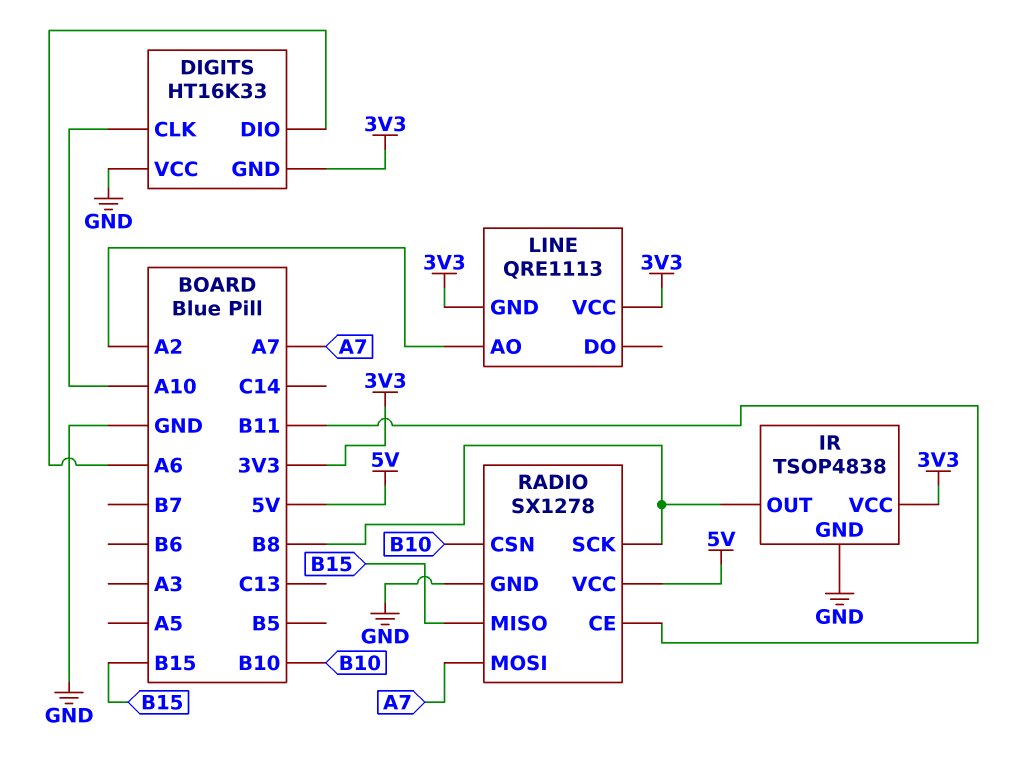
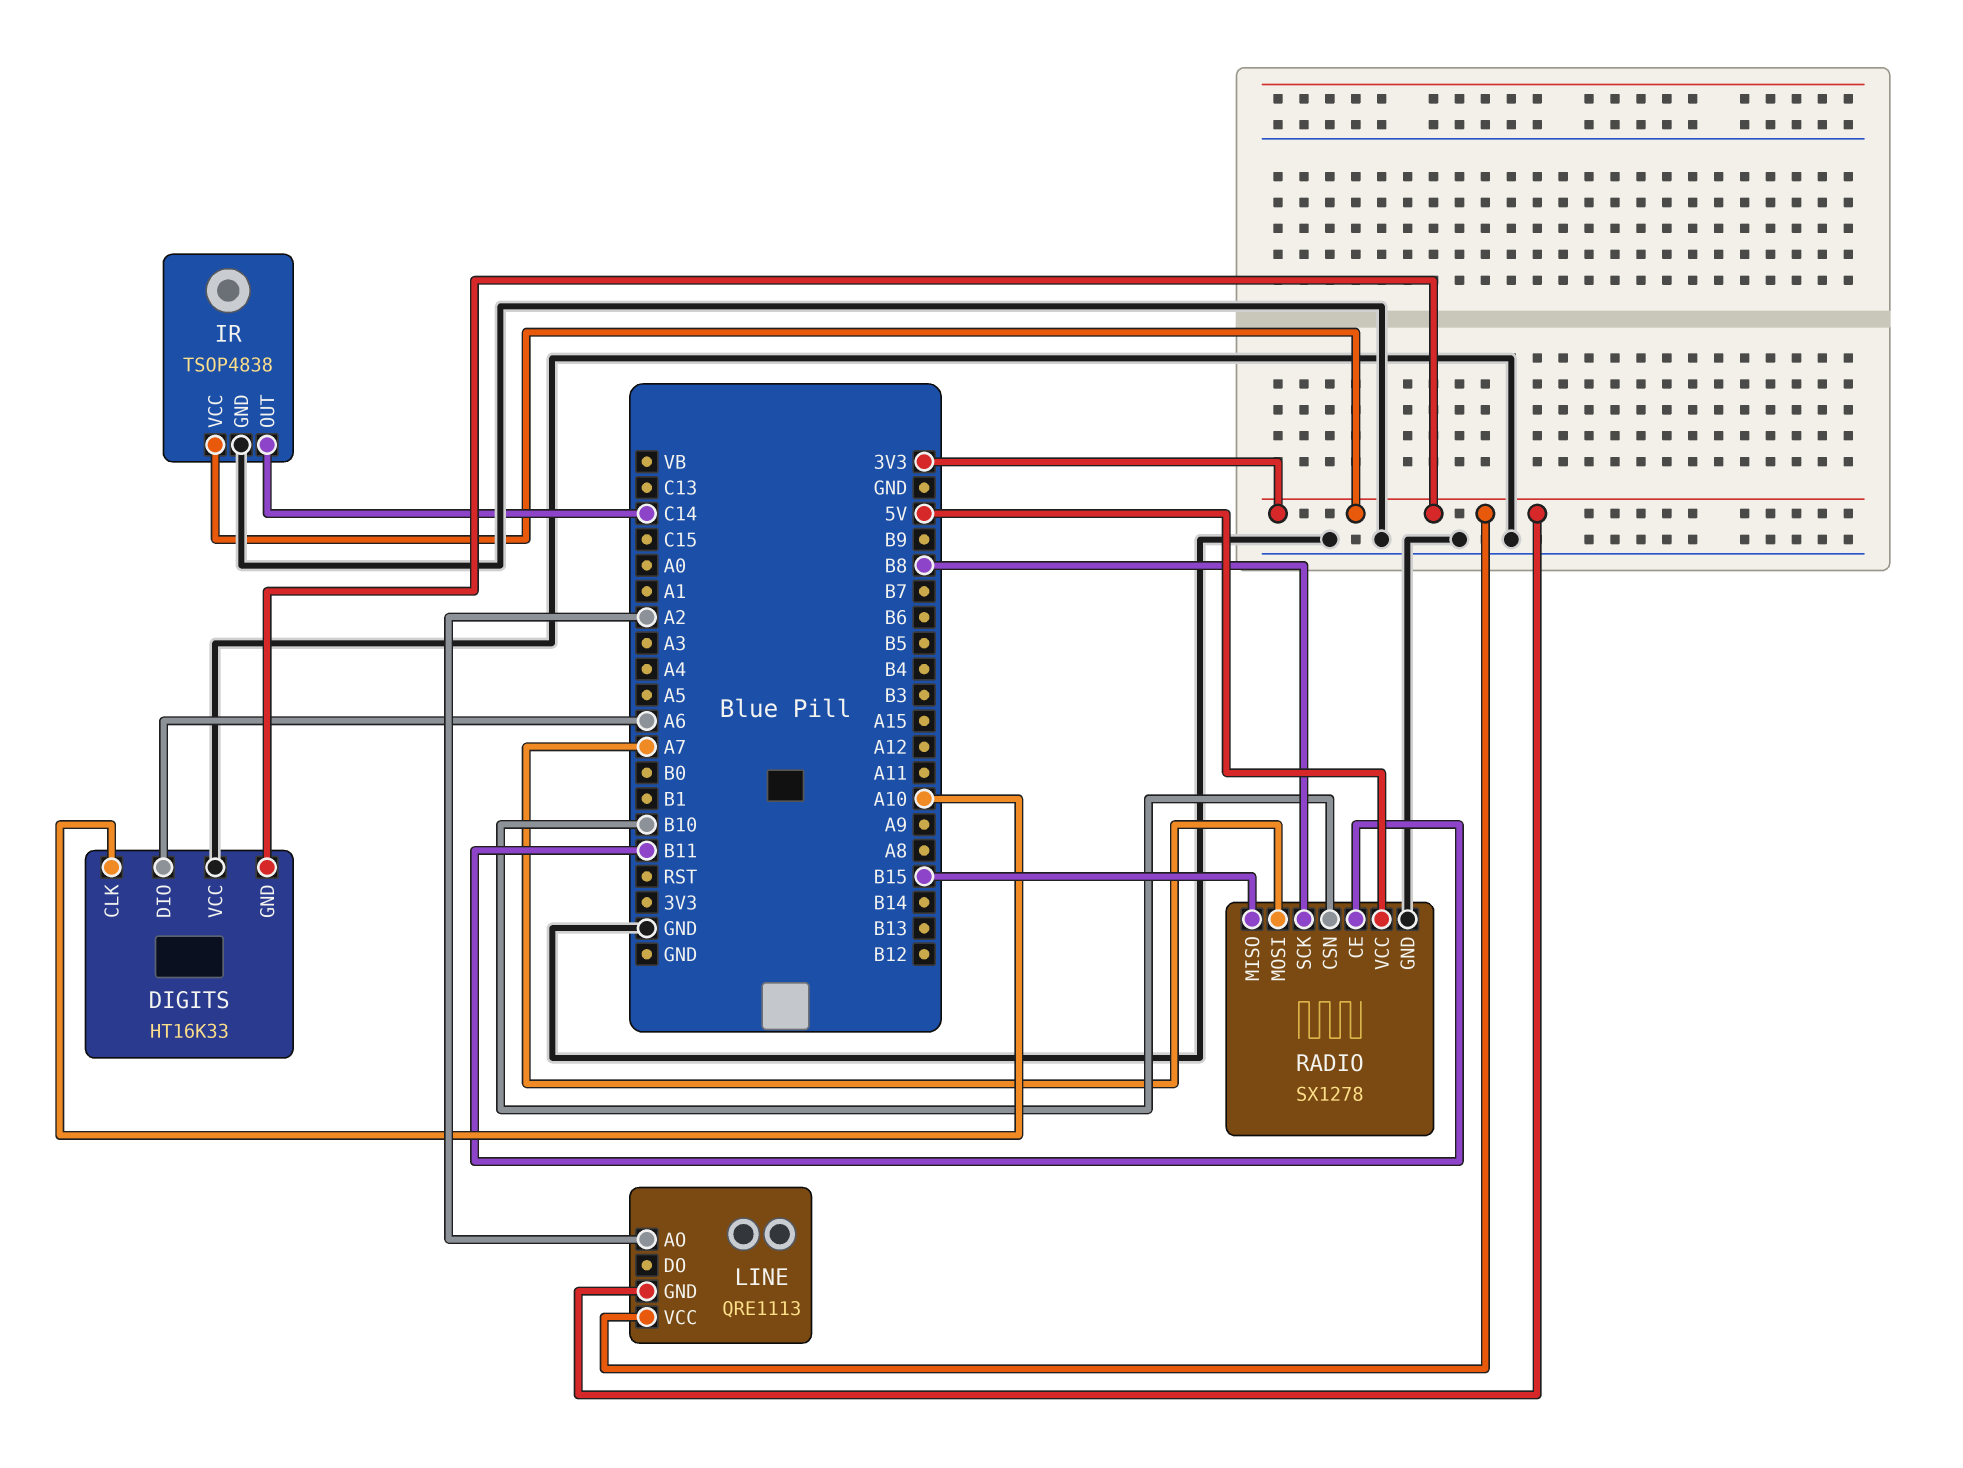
IR pin OUT: B8 -> C14

